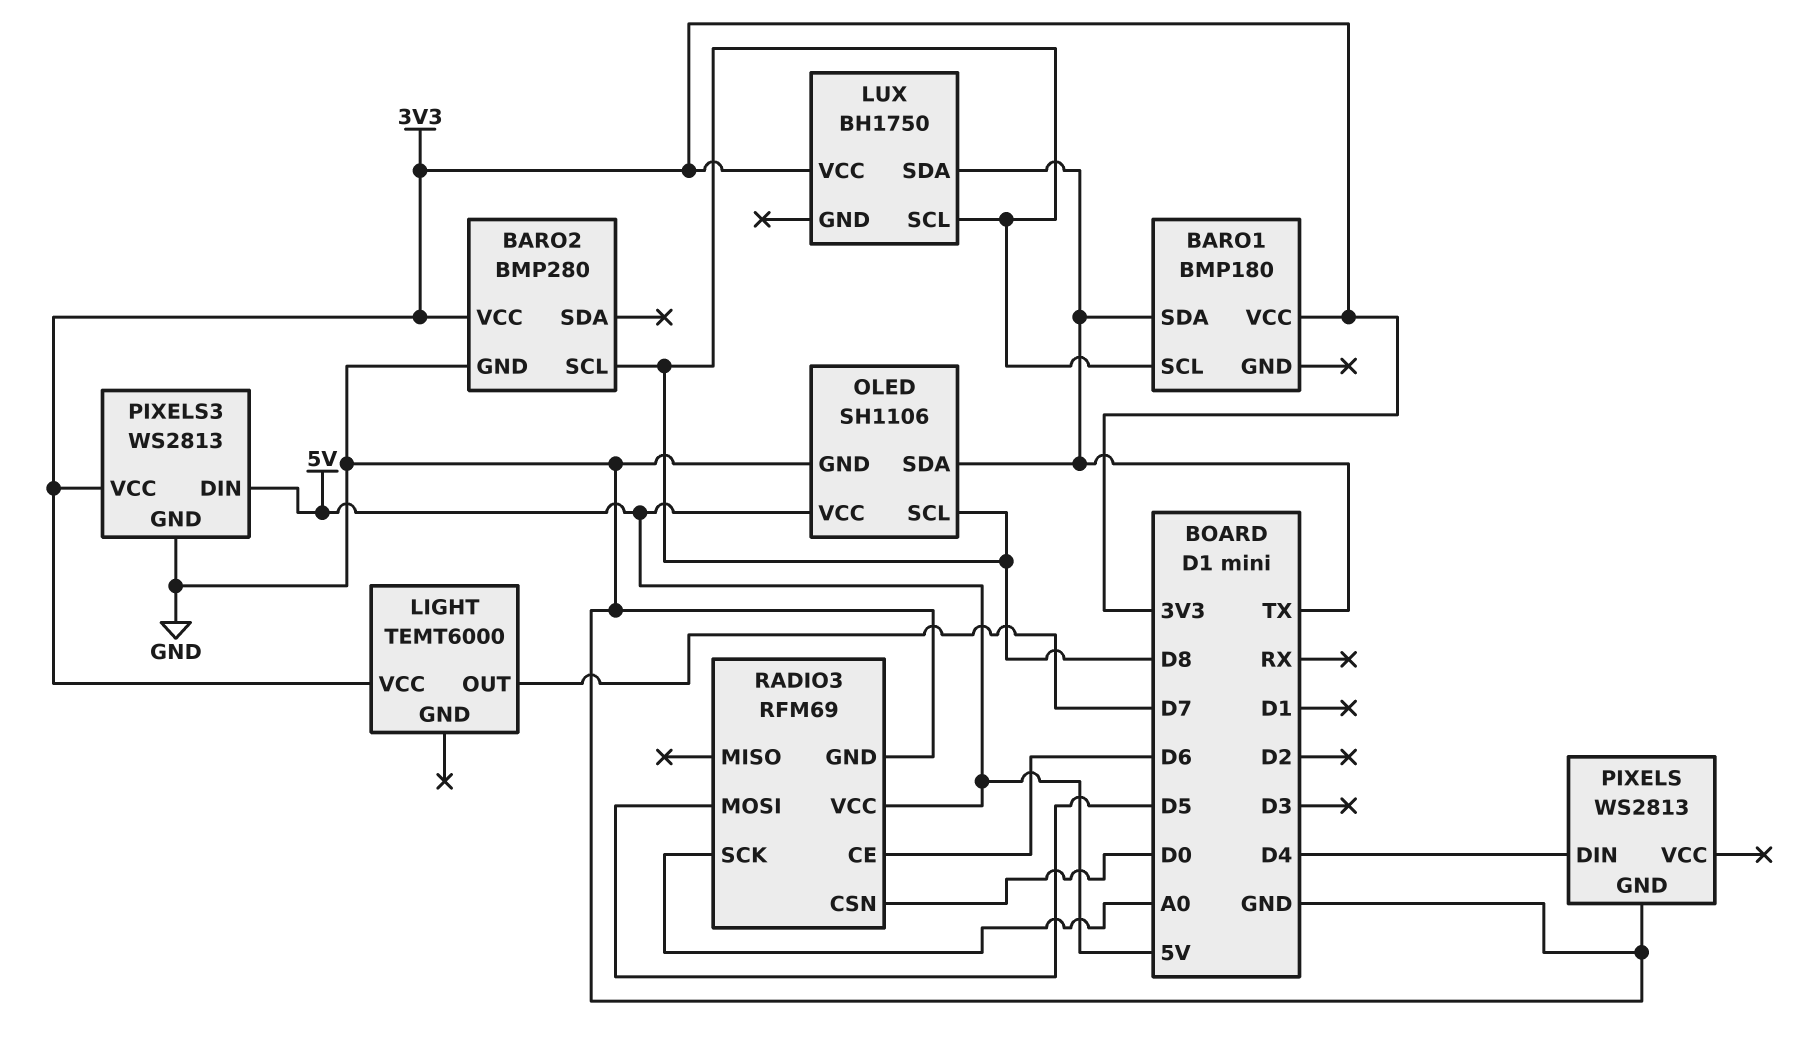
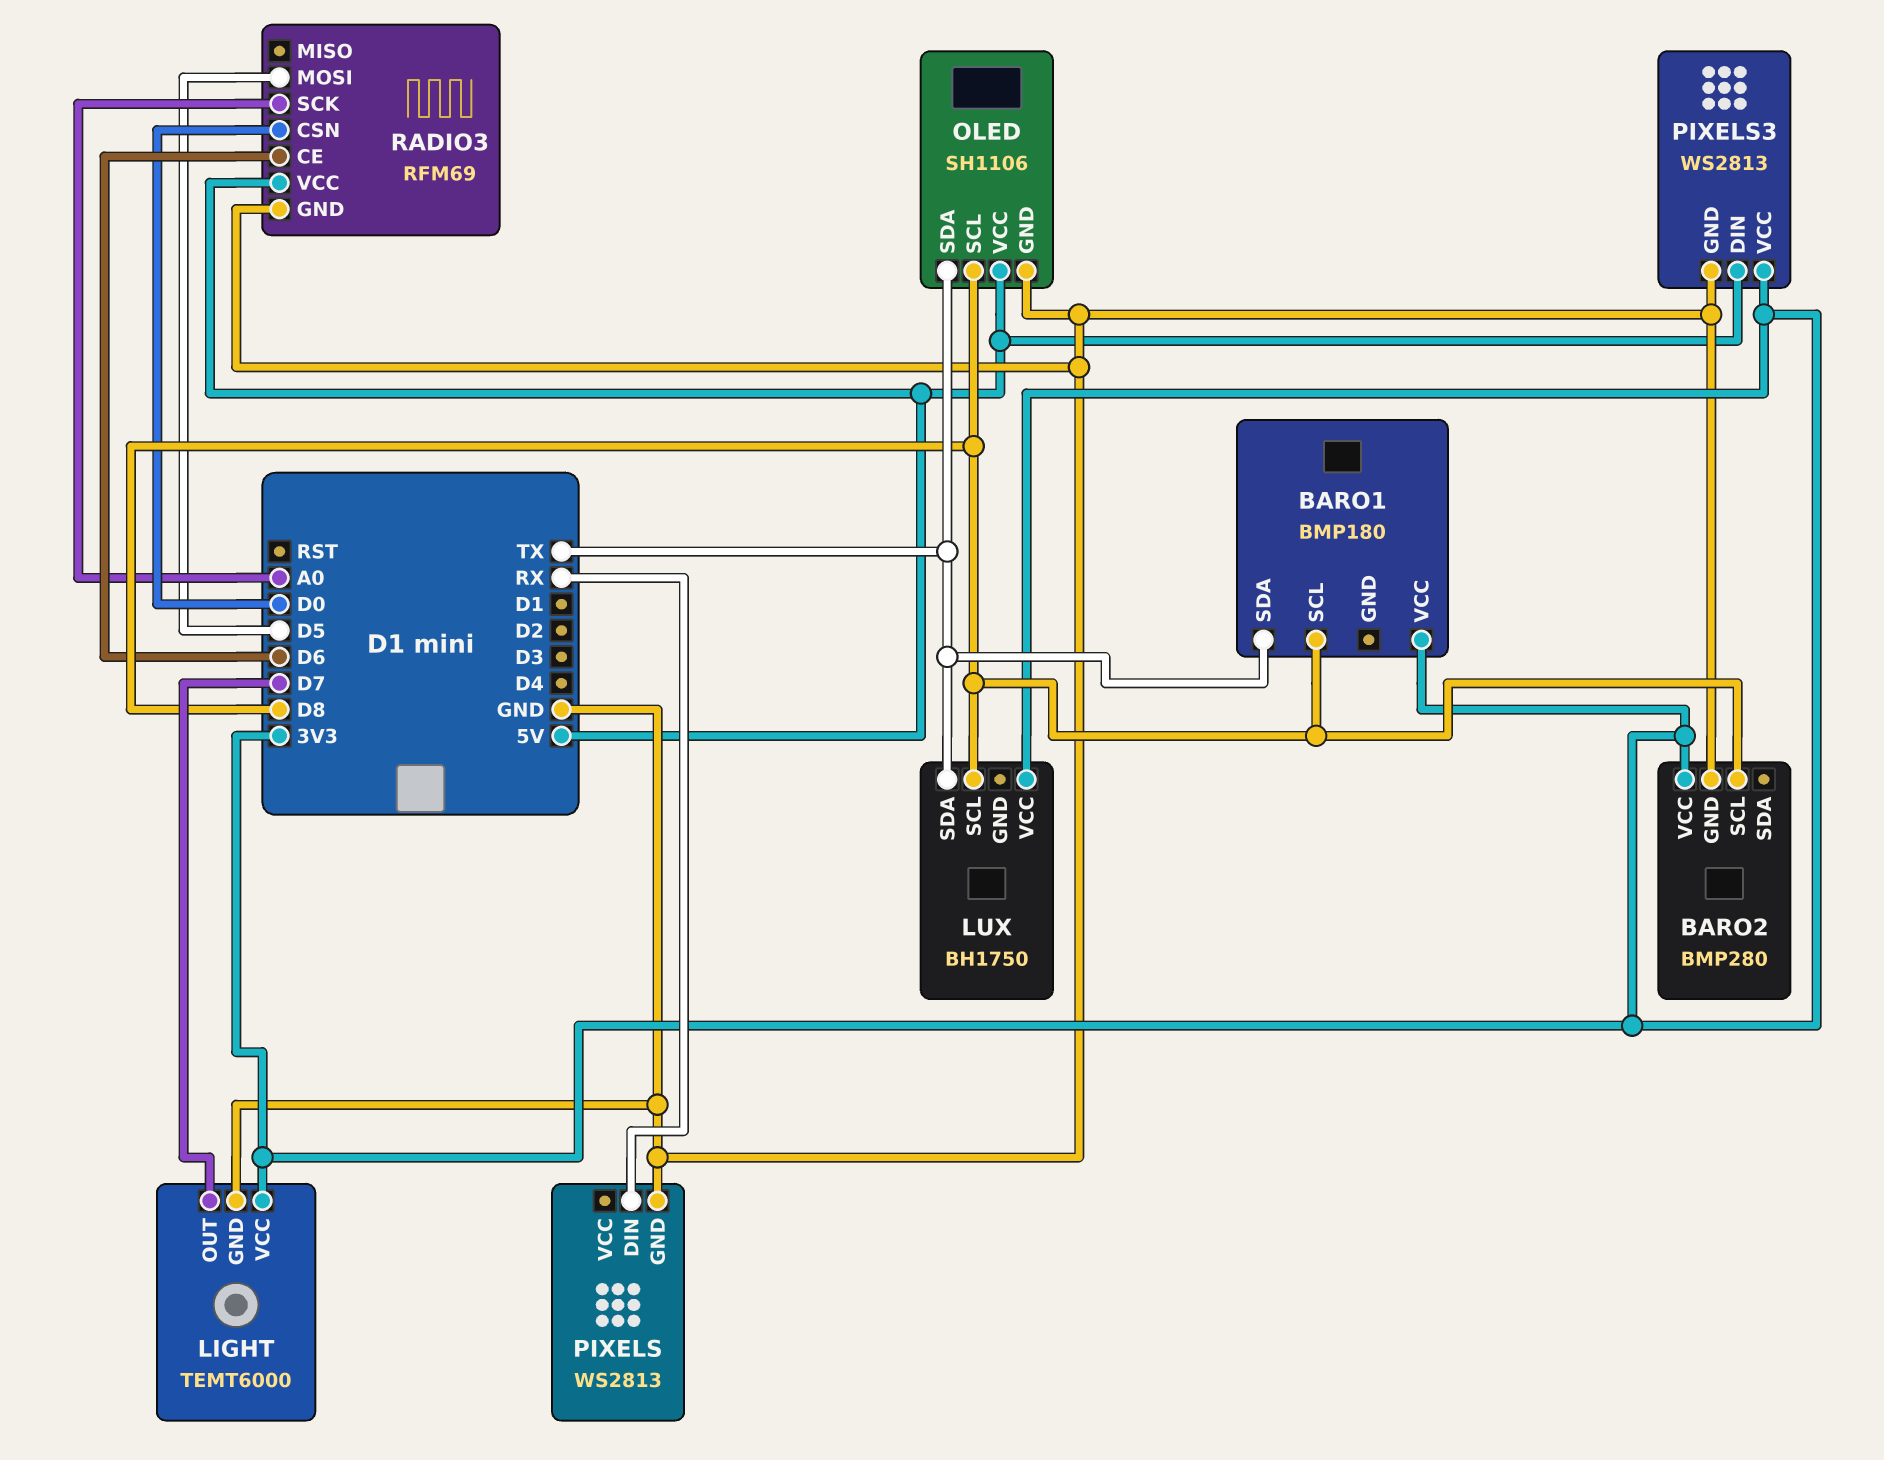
LIGHT pin GND: none -> GND
PIXELS pin DIN: D4 -> RX

